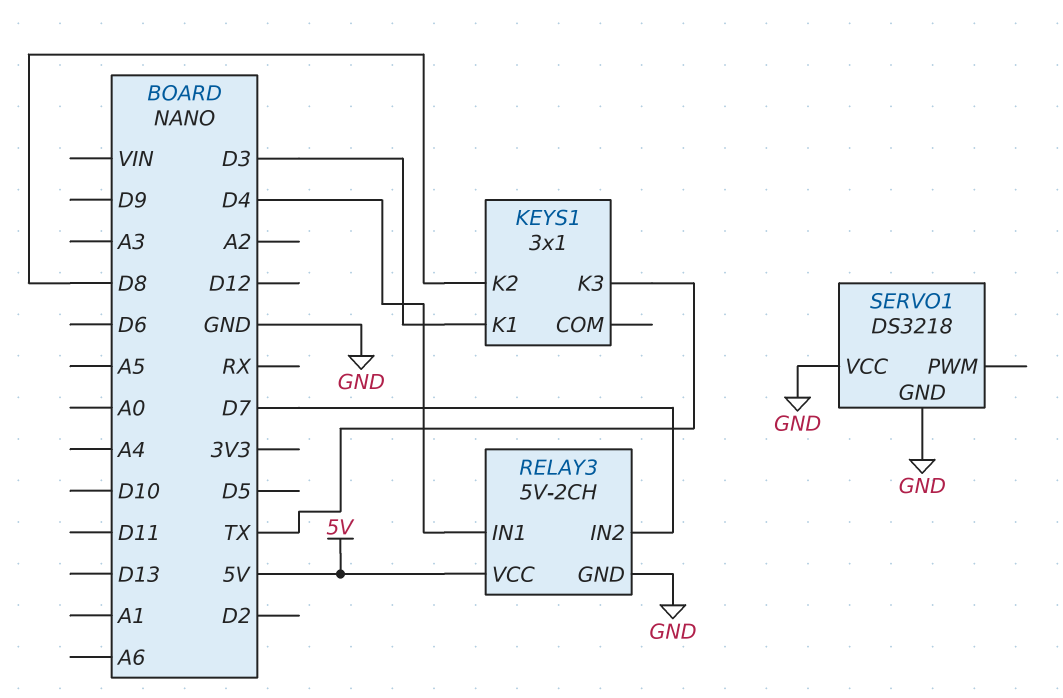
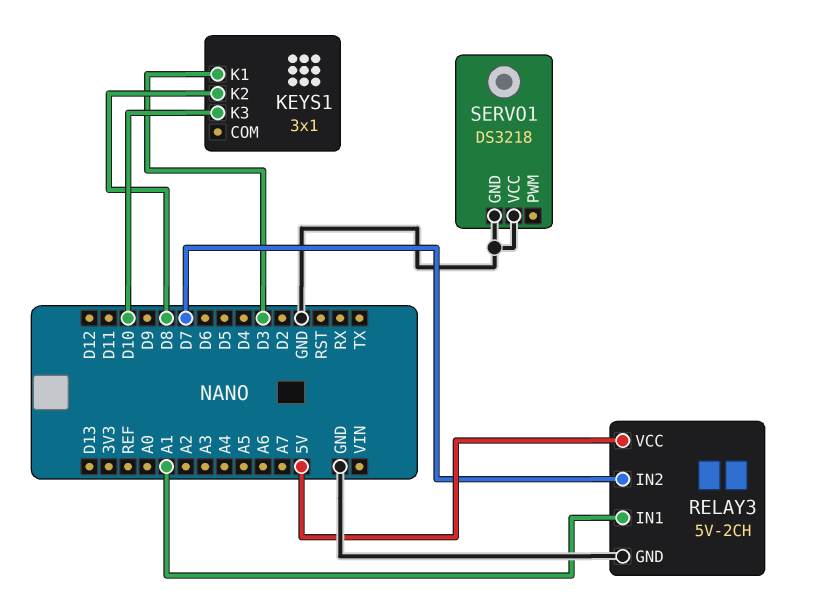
KEYS1 pin K3: TX -> D10
RELAY3 pin IN1: D4 -> A1

